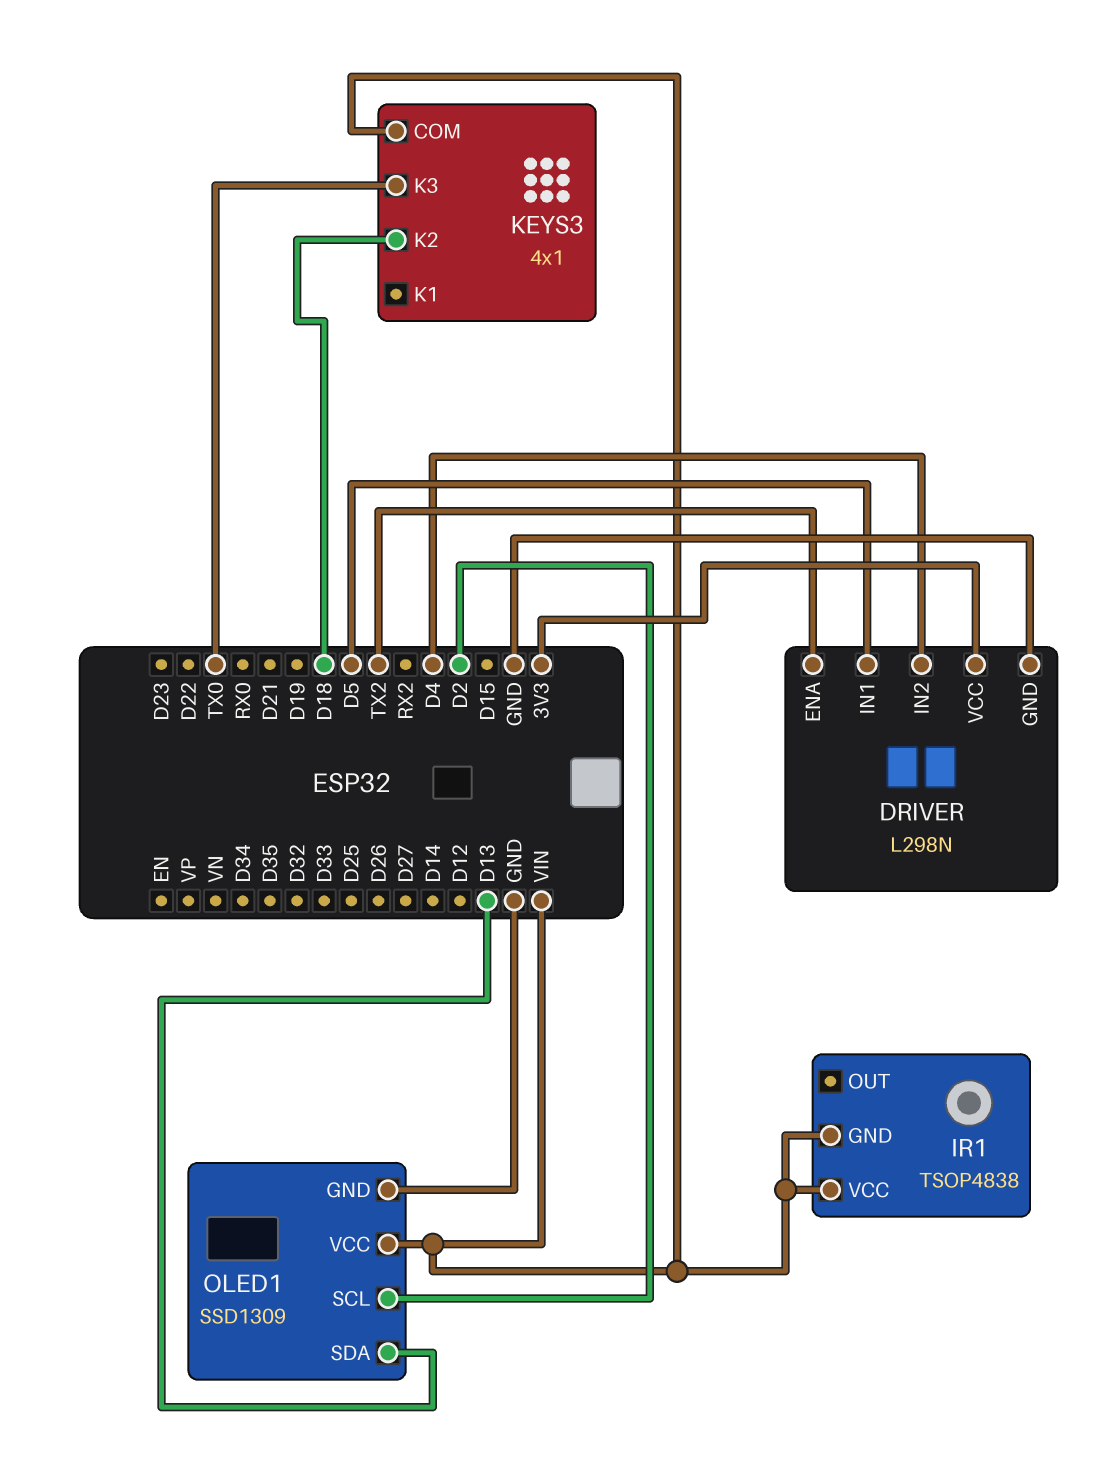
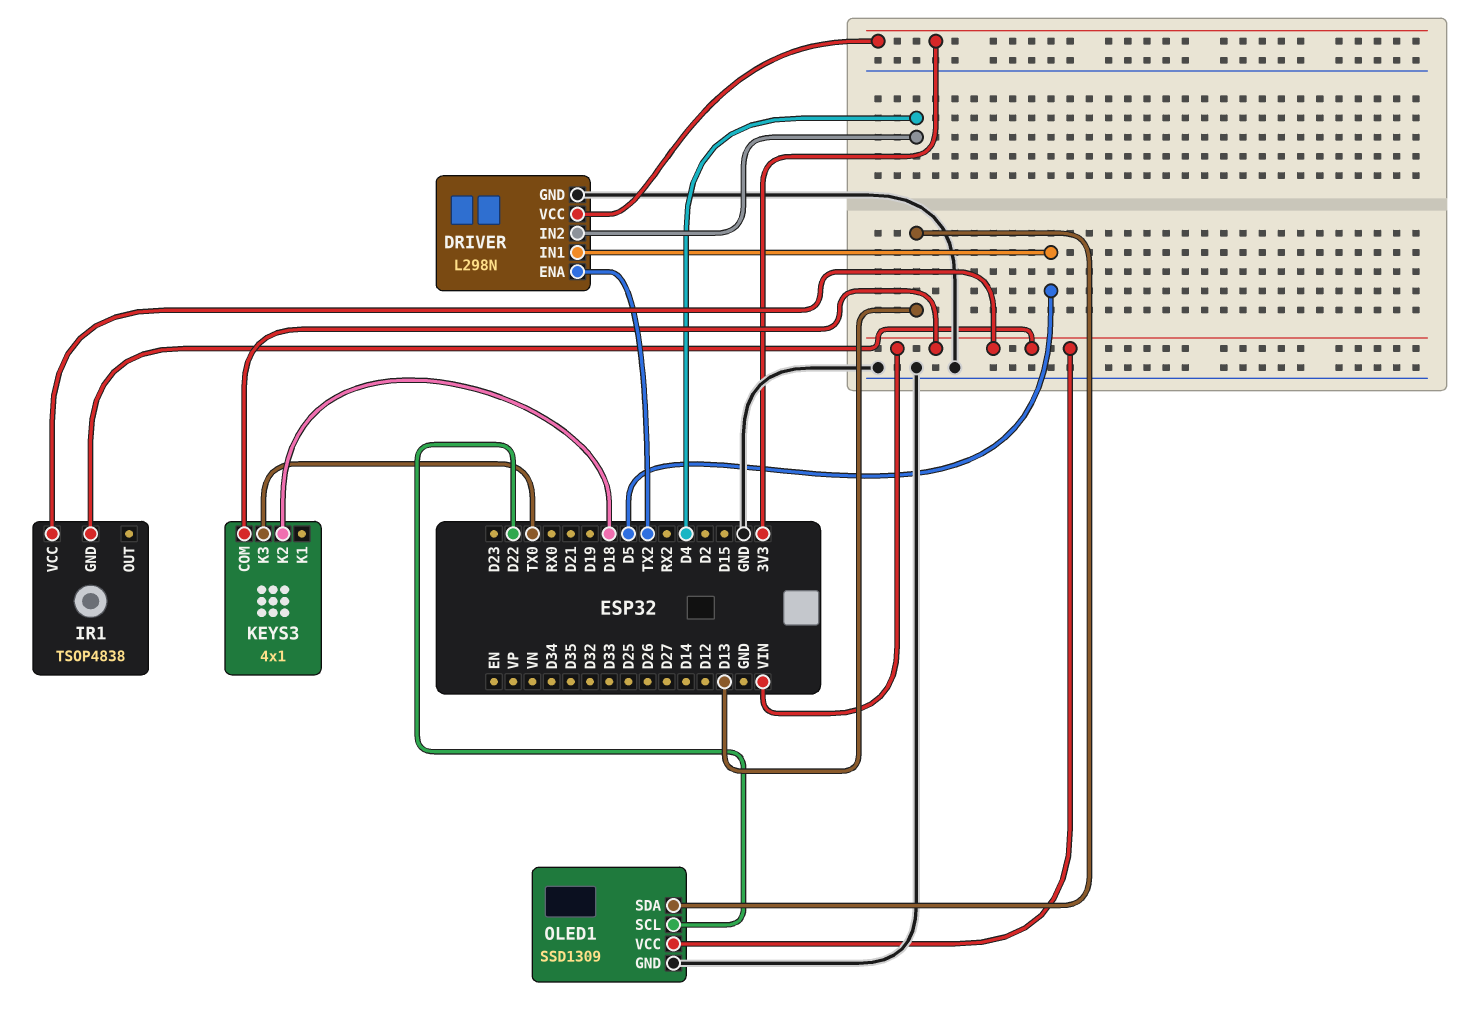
OLED1 pin SCL: D2 -> D22

